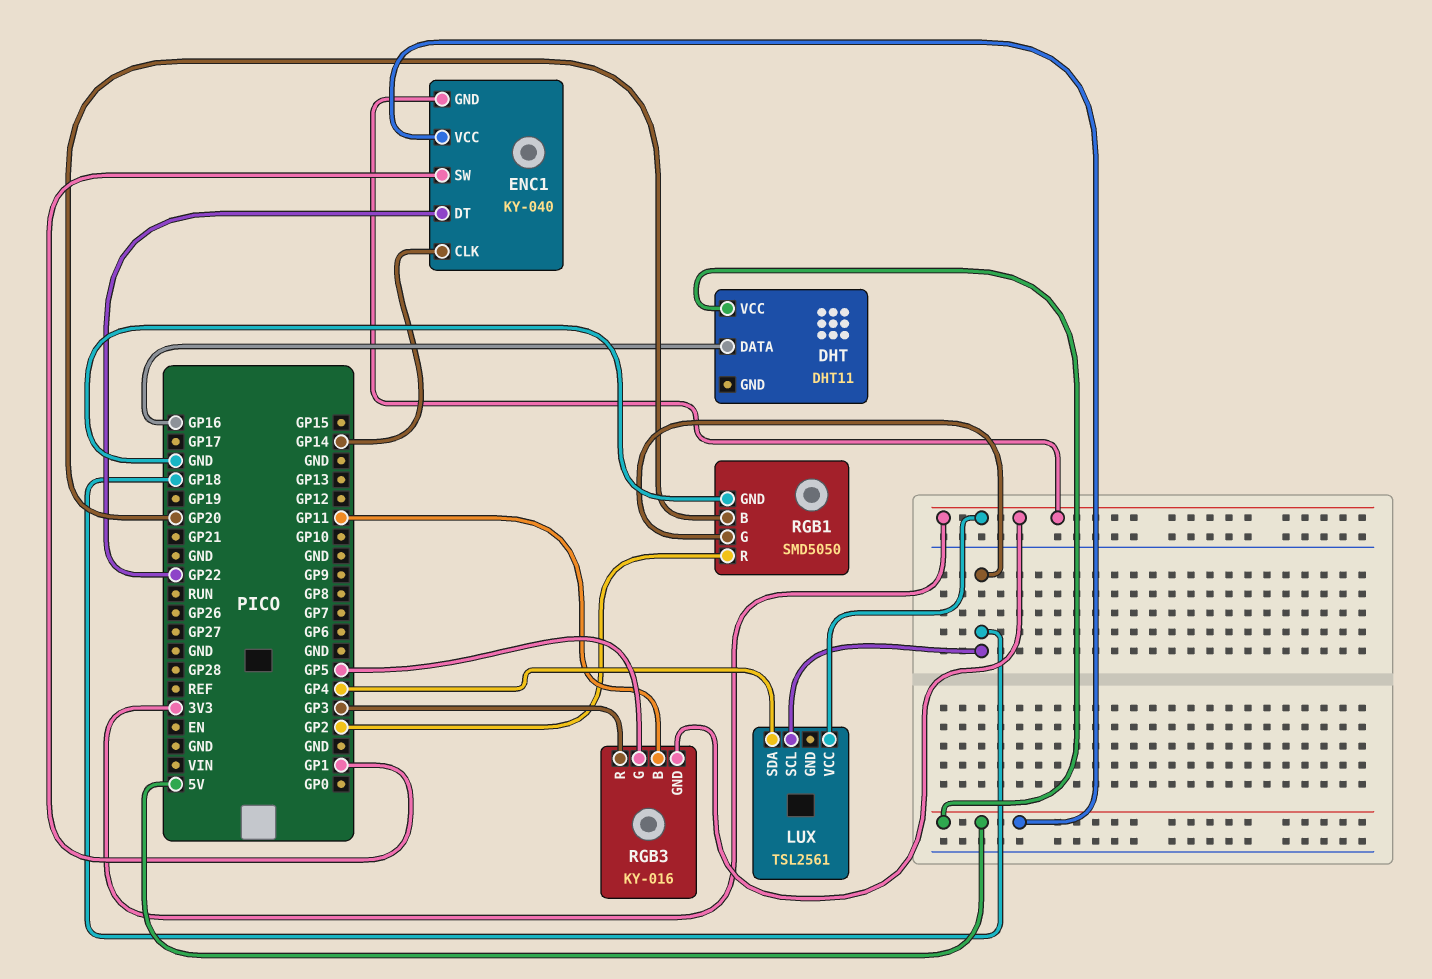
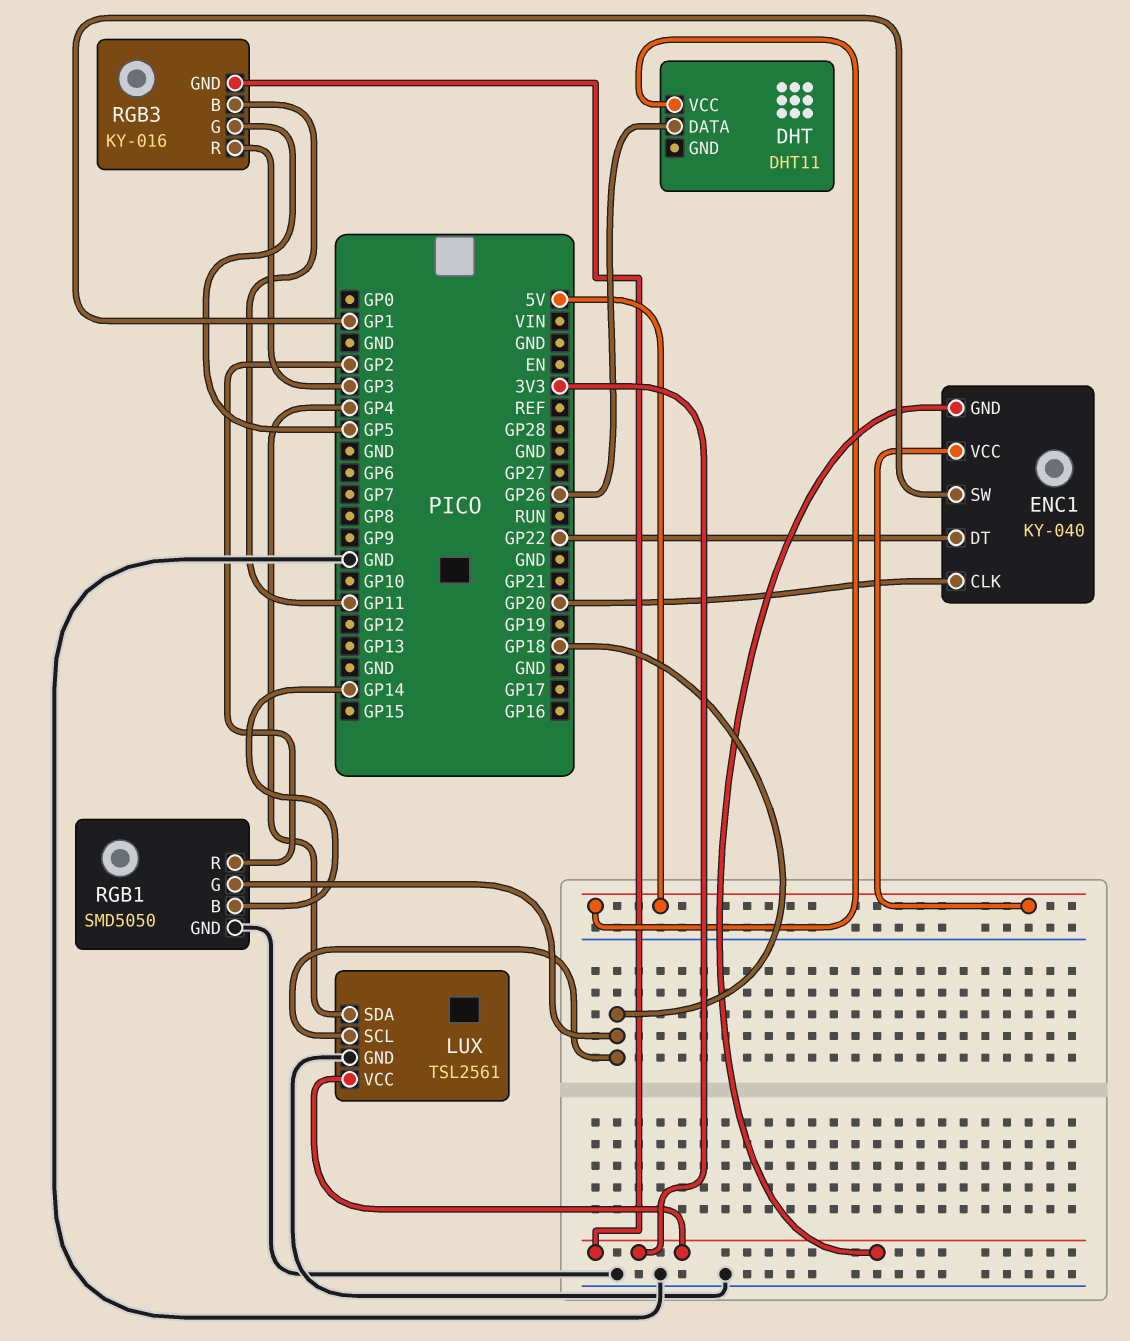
DHT pin DATA: GP16 -> GP26
ENC1 pin CLK: GP14 -> GP20
LUX pin GND: none -> GND
RGB1 pin B: GP20 -> GP14

